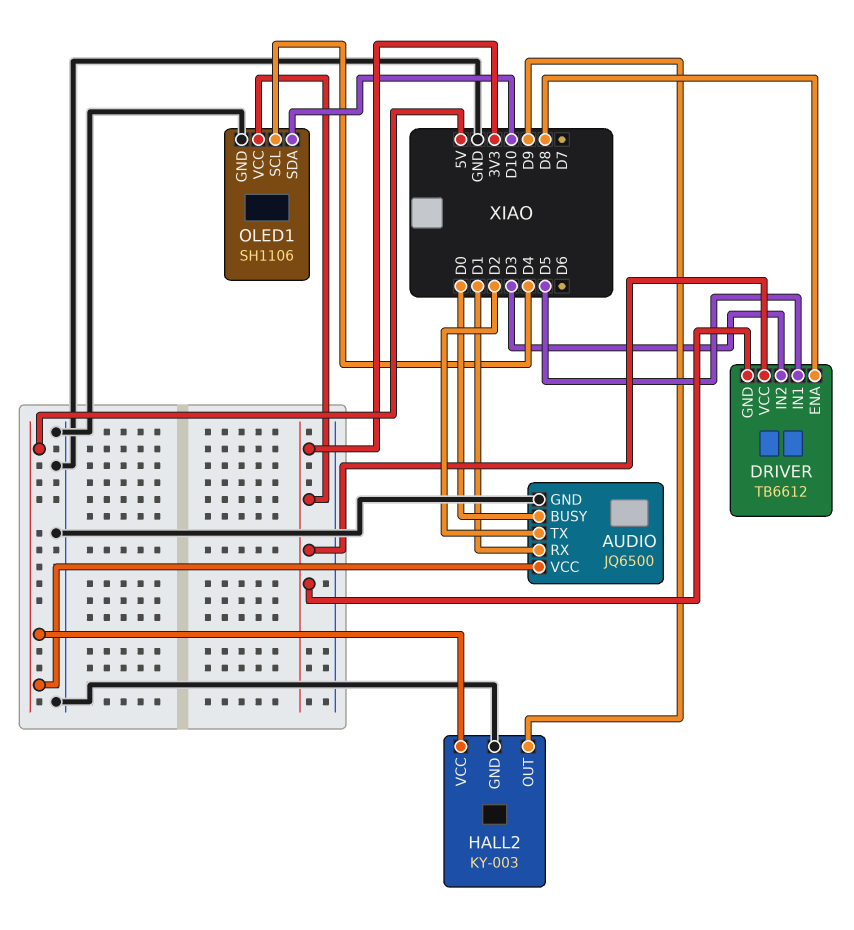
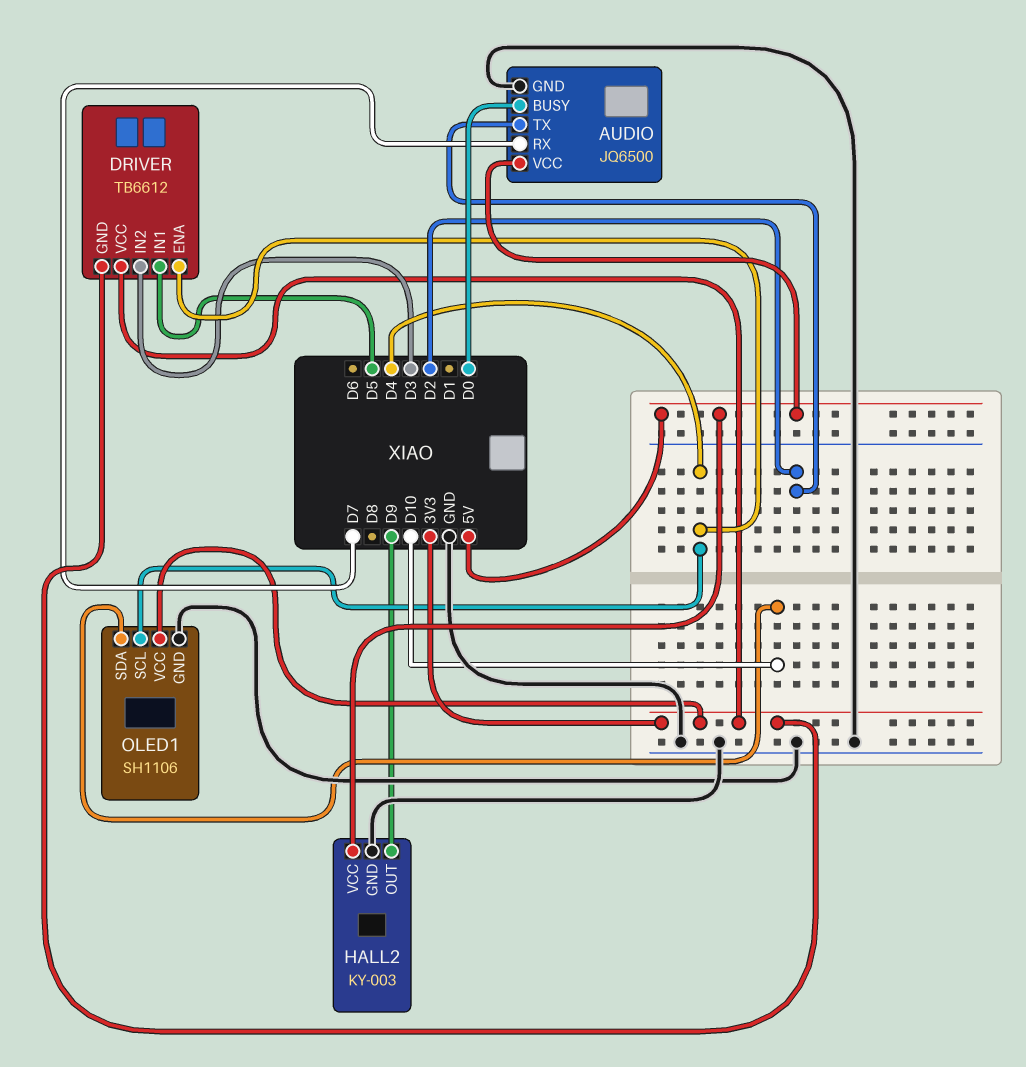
AUDIO pin RX: D1 -> D7
DRIVER pin ENA: D8 -> D4

